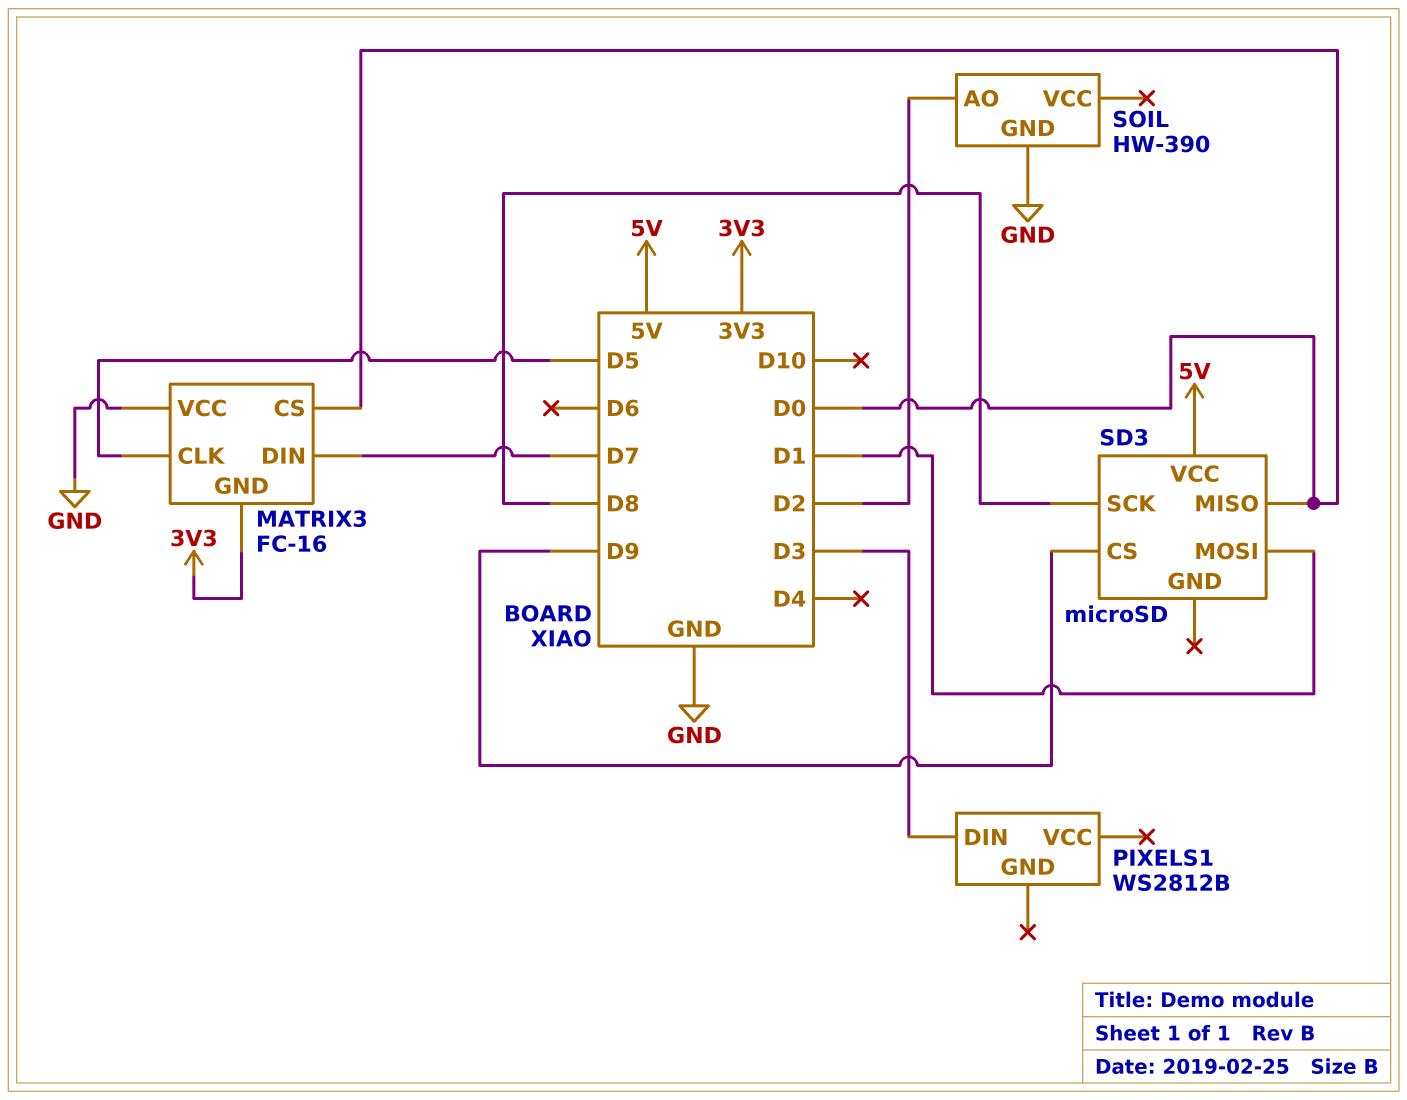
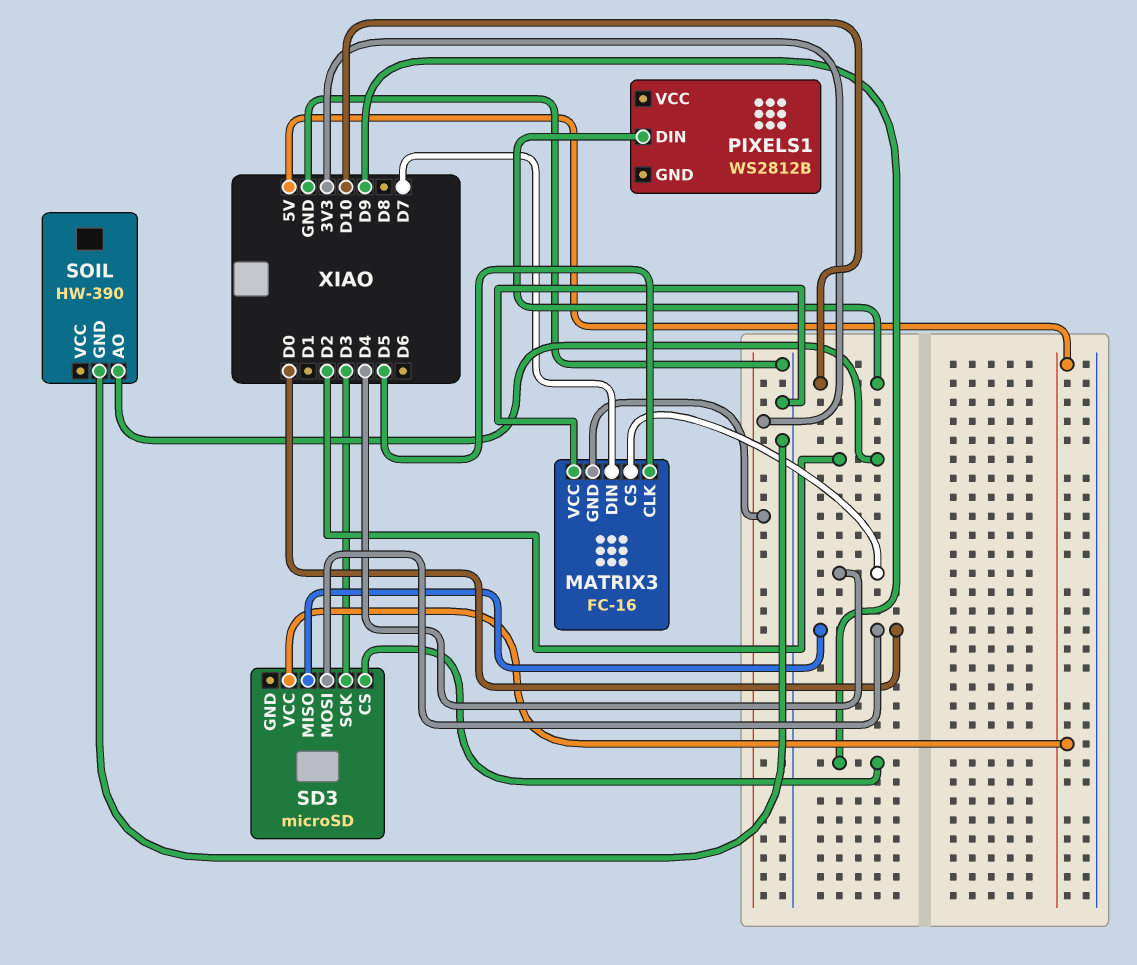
MATRIX3 pin CS: D0 -> D4
PIXELS1 pin DIN: D3 -> D10
SD3 pin MOSI: D1 -> D0
SD3 pin SCK: D8 -> D3

